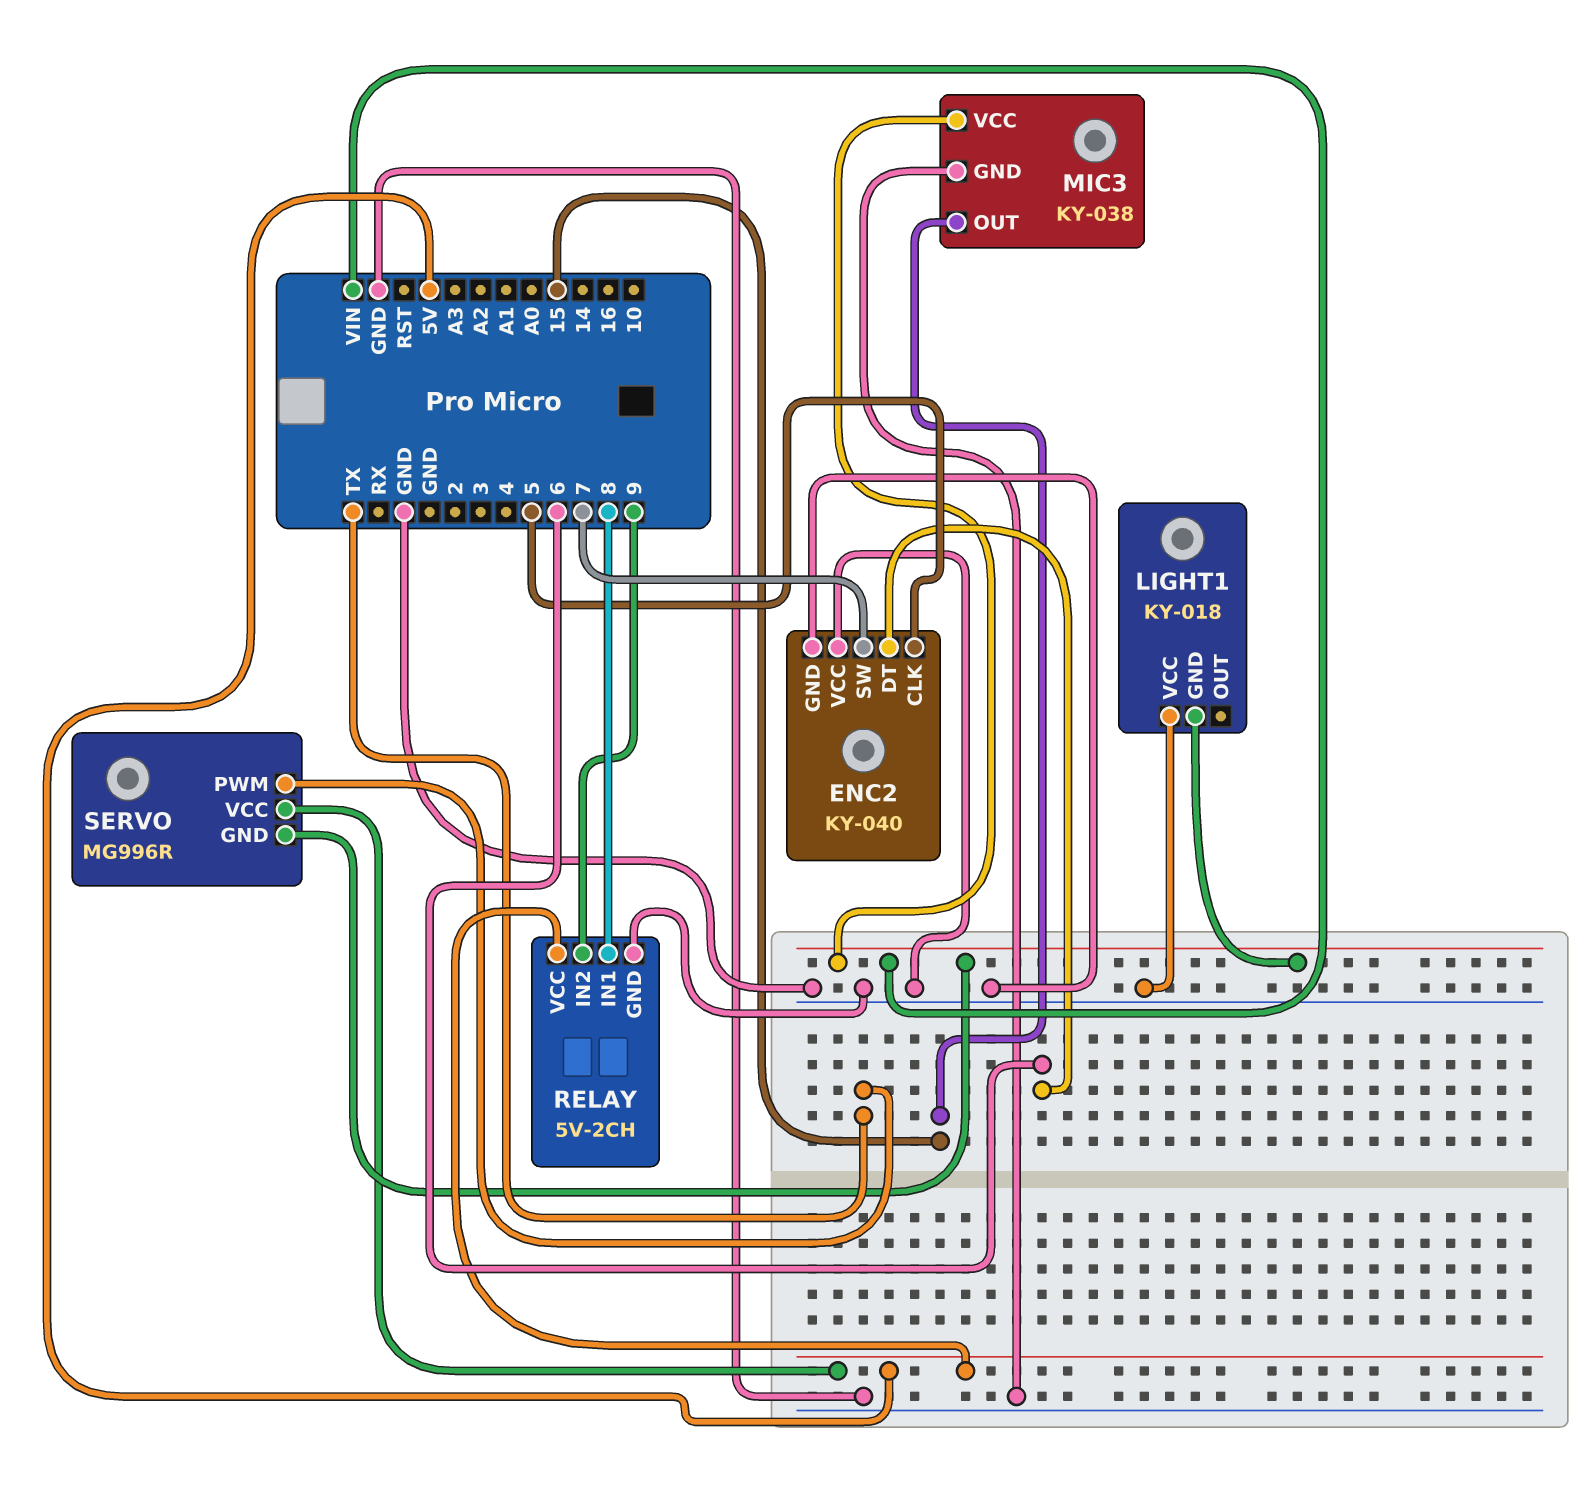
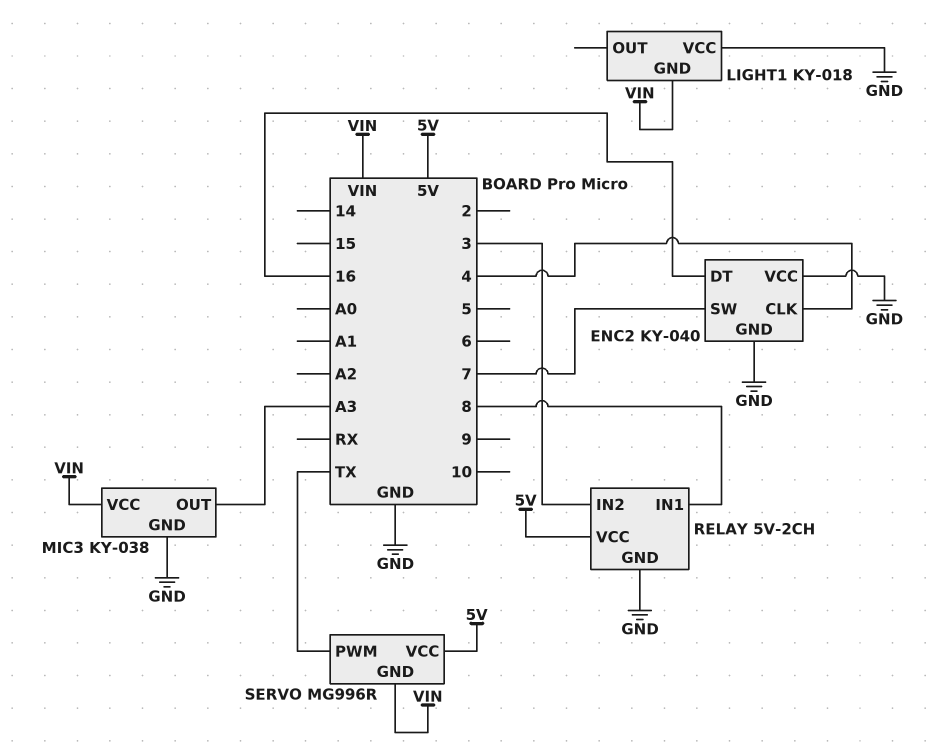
ENC2 pin CLK: 5 -> 4
ENC2 pin DT: 6 -> 16
MIC3 pin OUT: 15 -> A3
RELAY pin IN2: 9 -> 3

